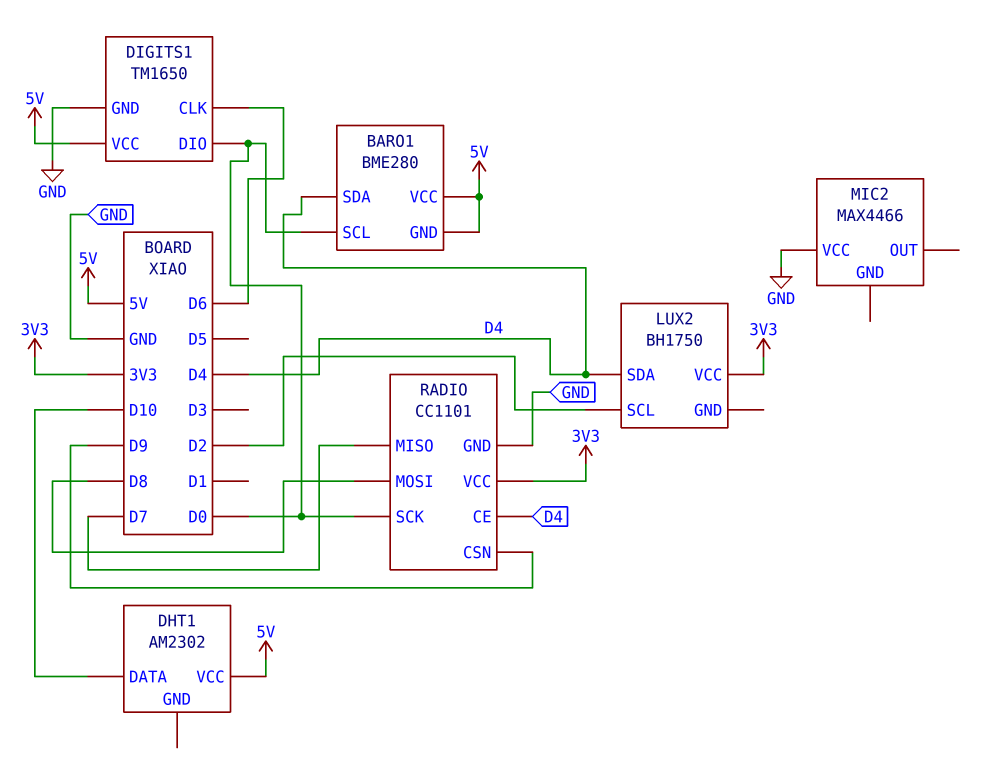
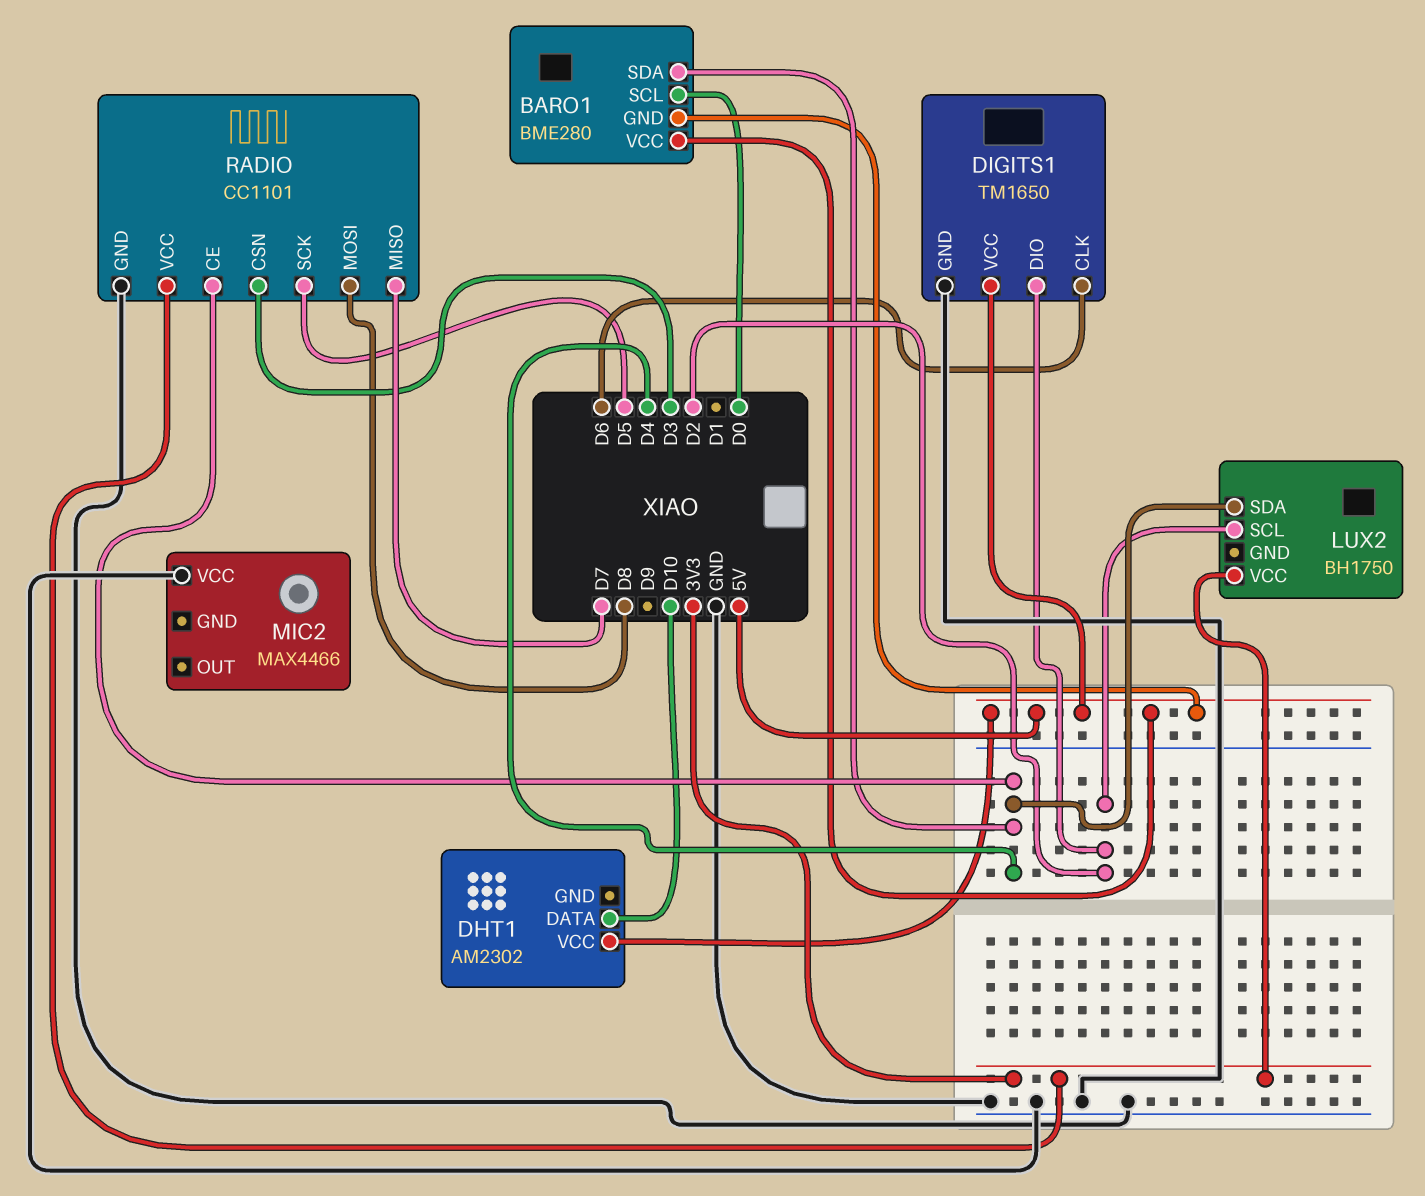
DIGITS1 pin DIO: D0 -> D2
RADIO pin CSN: D9 -> D3
RADIO pin SCK: D0 -> D5

